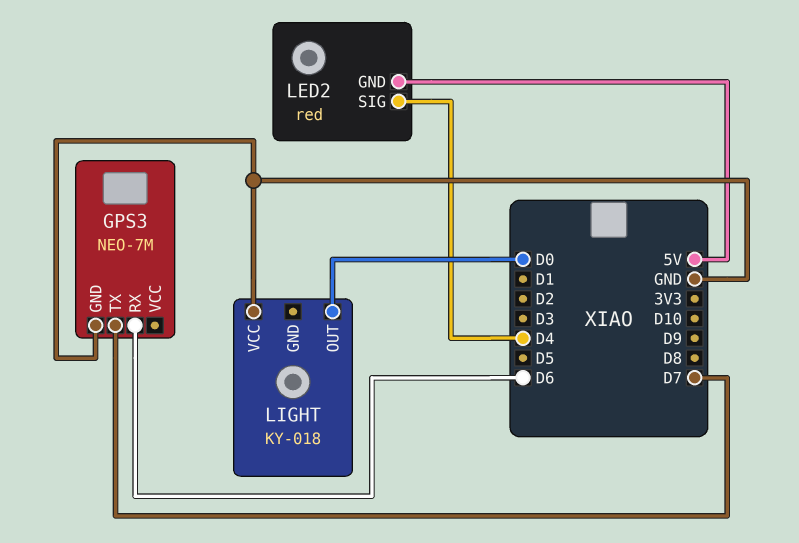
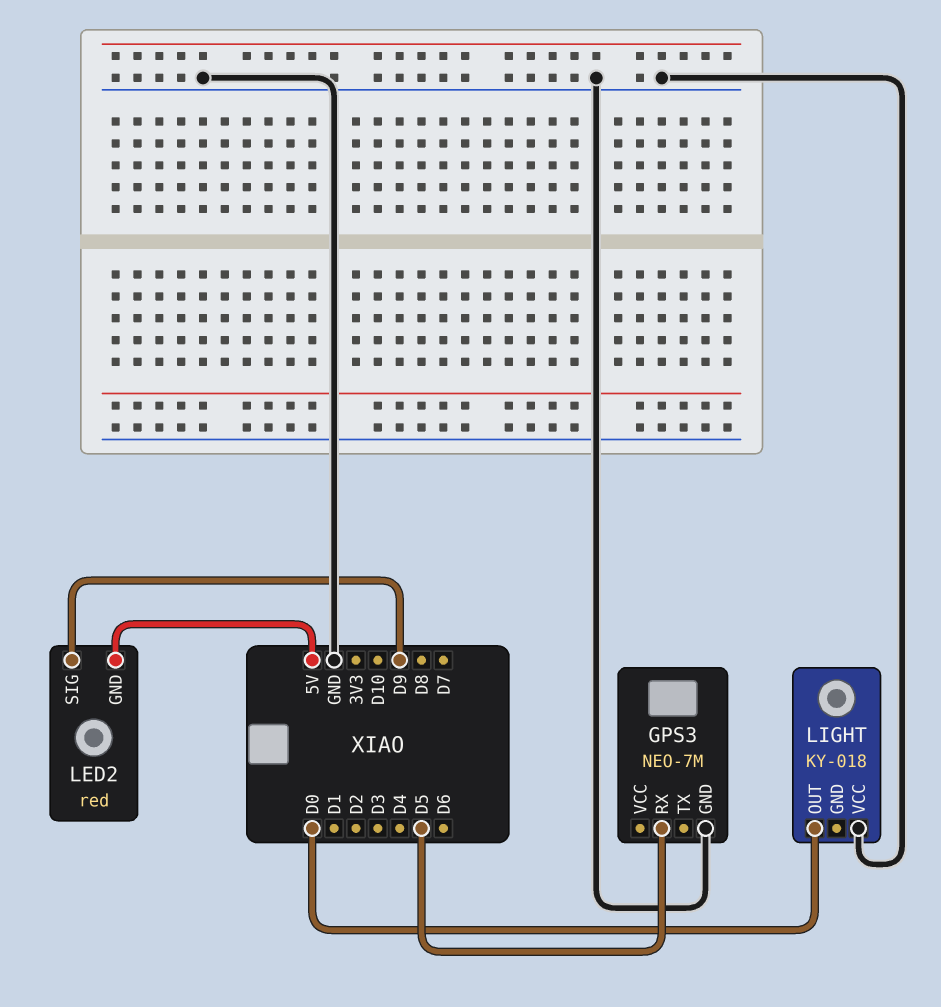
GPS3 pin RX: D6 -> D5
GPS3 pin TX: D7 -> none
LED2 pin SIG: D4 -> D9

